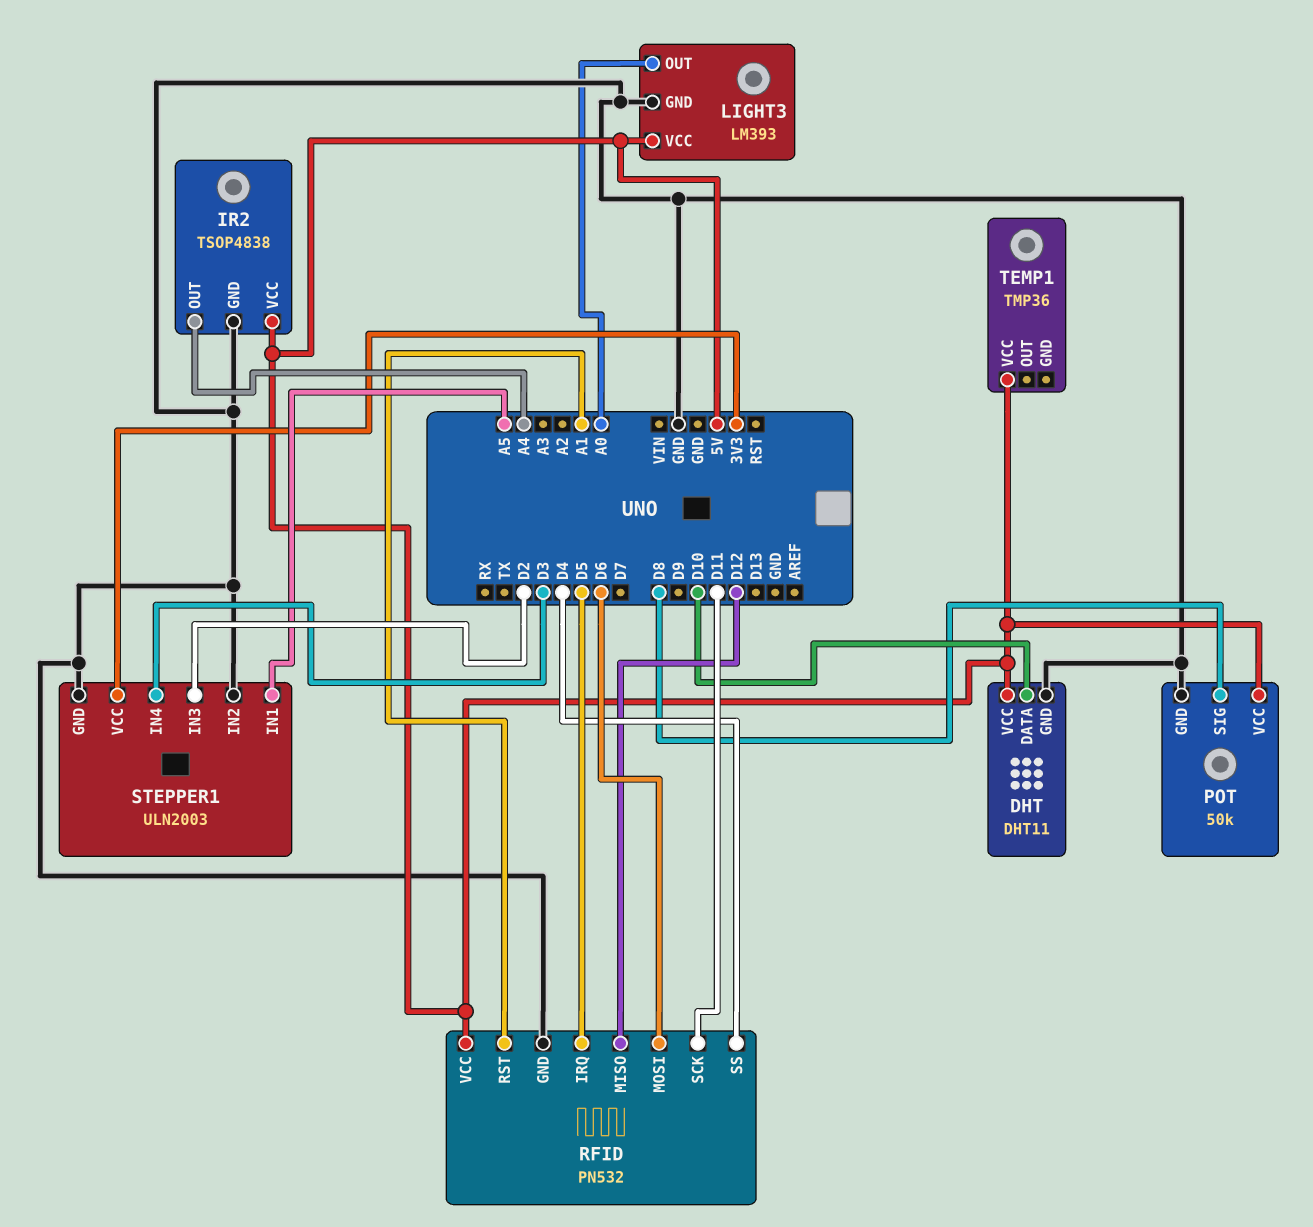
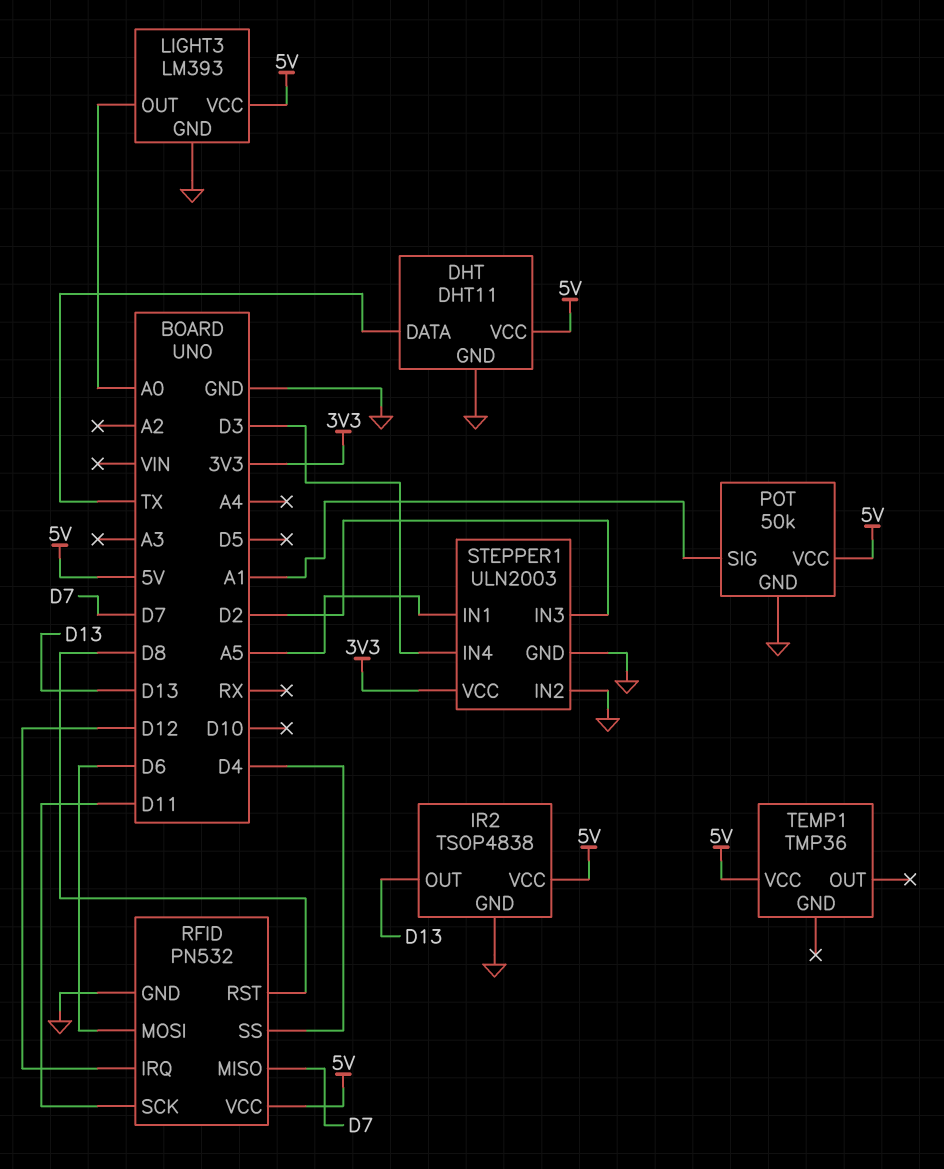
DHT pin DATA: D10 -> TX
IR2 pin OUT: A4 -> D13
POT pin SIG: D8 -> A1
RFID pin IRQ: D5 -> D12
RFID pin MISO: D12 -> D7
RFID pin RST: A1 -> D8

